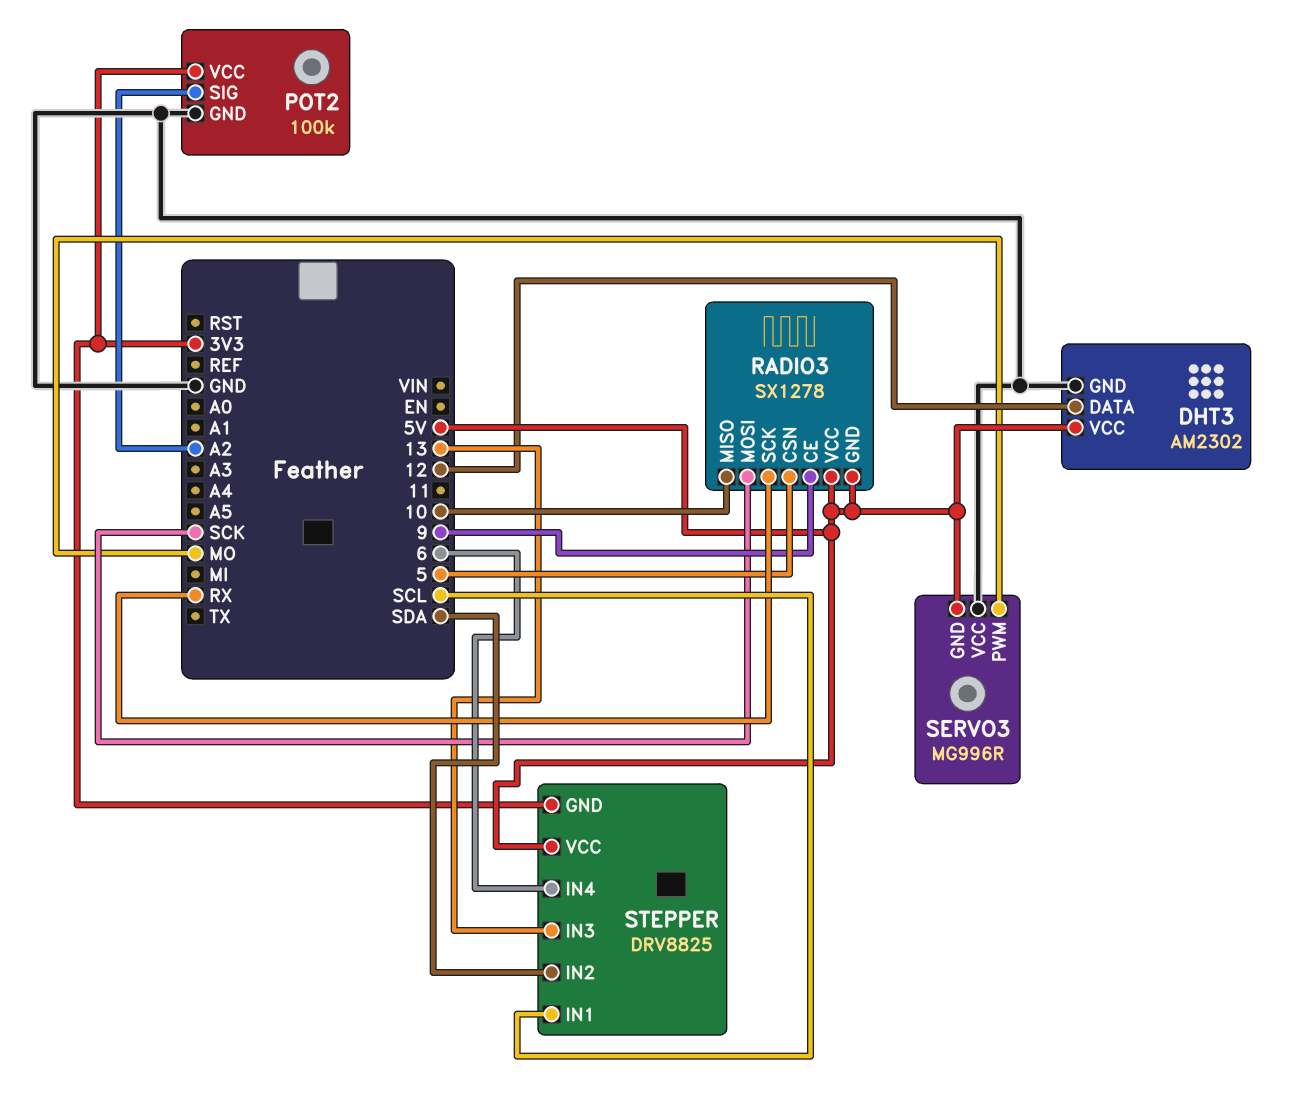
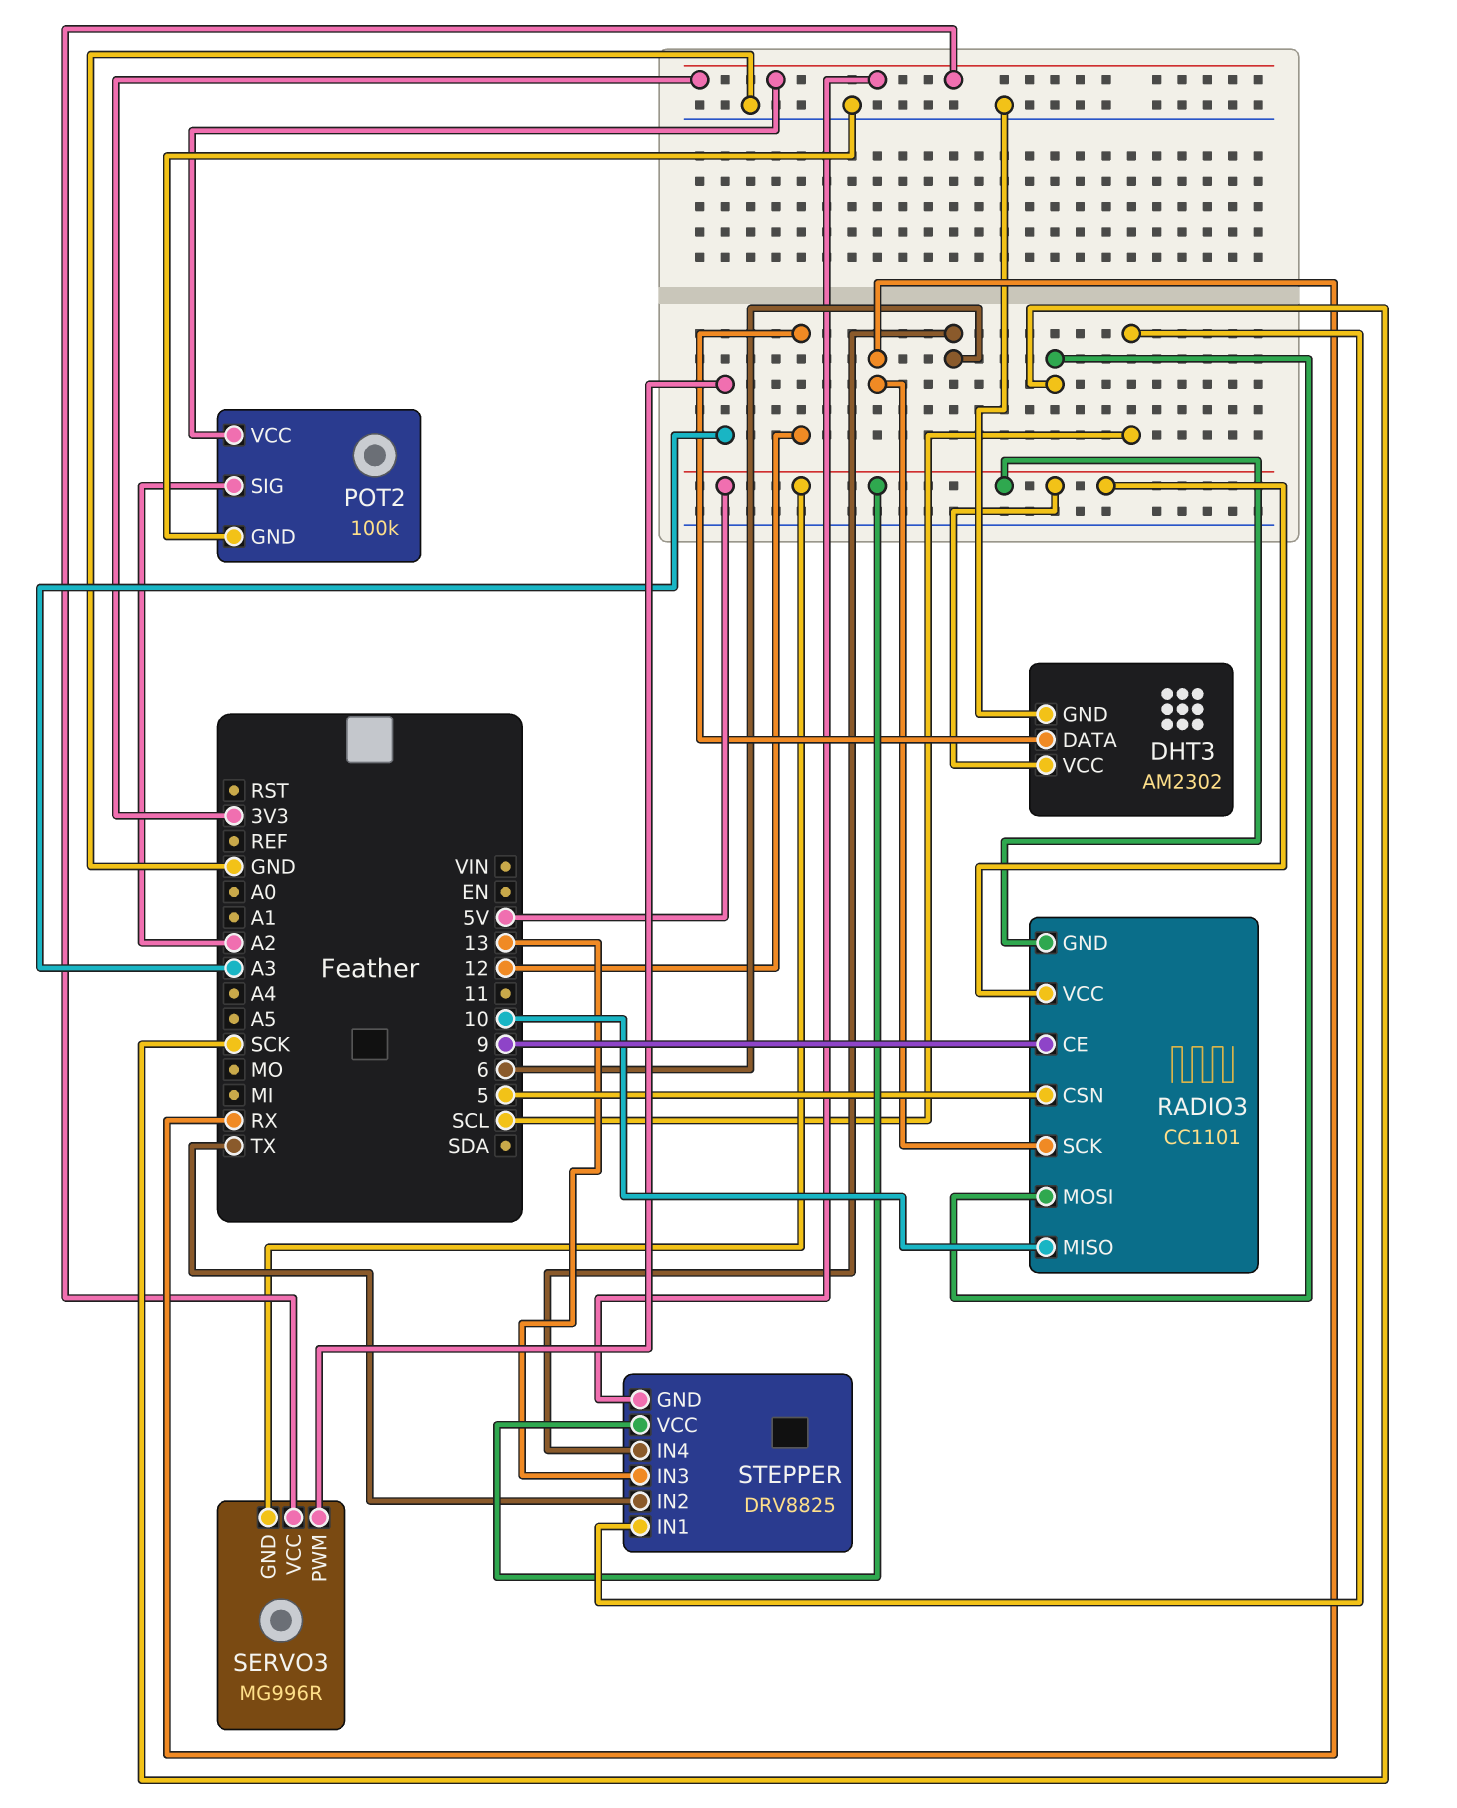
RADIO3: SX1278 -> CC1101
SERVO3 pin PWM: MO -> A3
SERVO3 pin VCC: GND -> 3V3
STEPPER pin IN2: SDA -> TX

